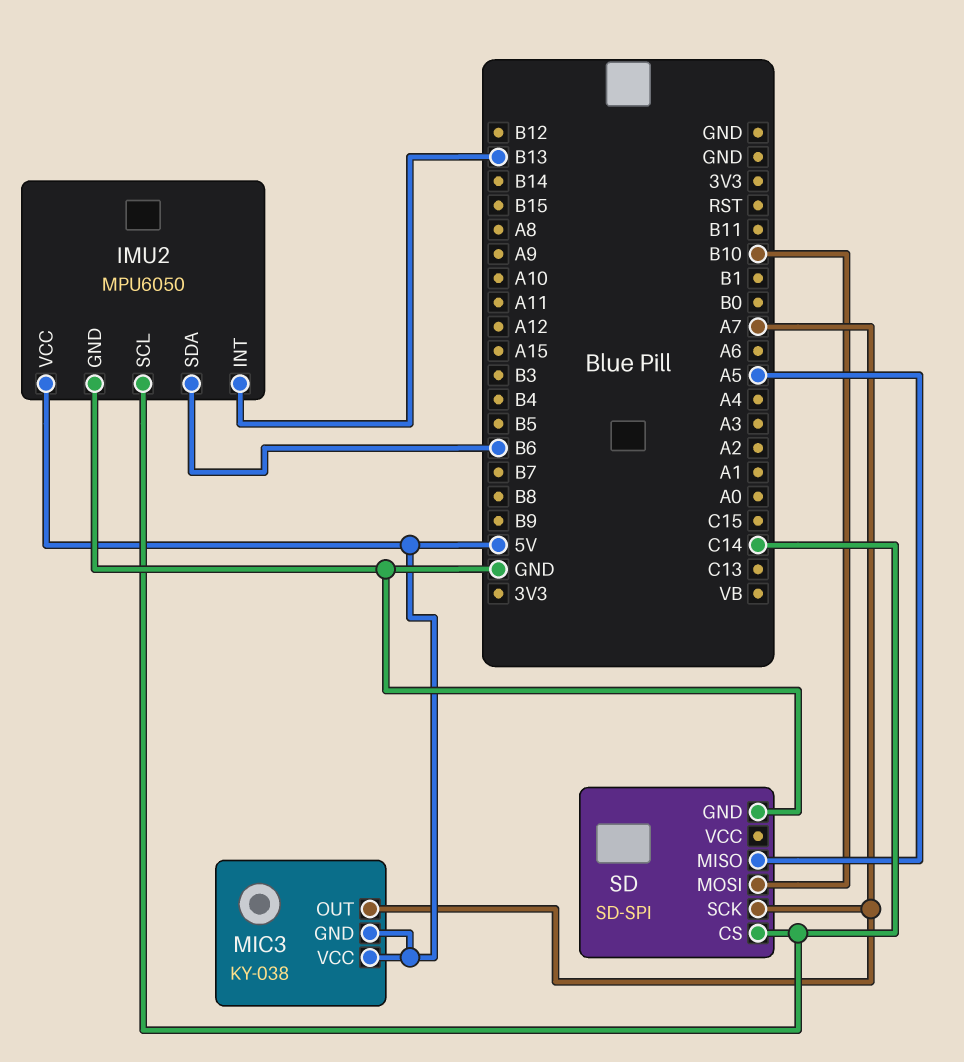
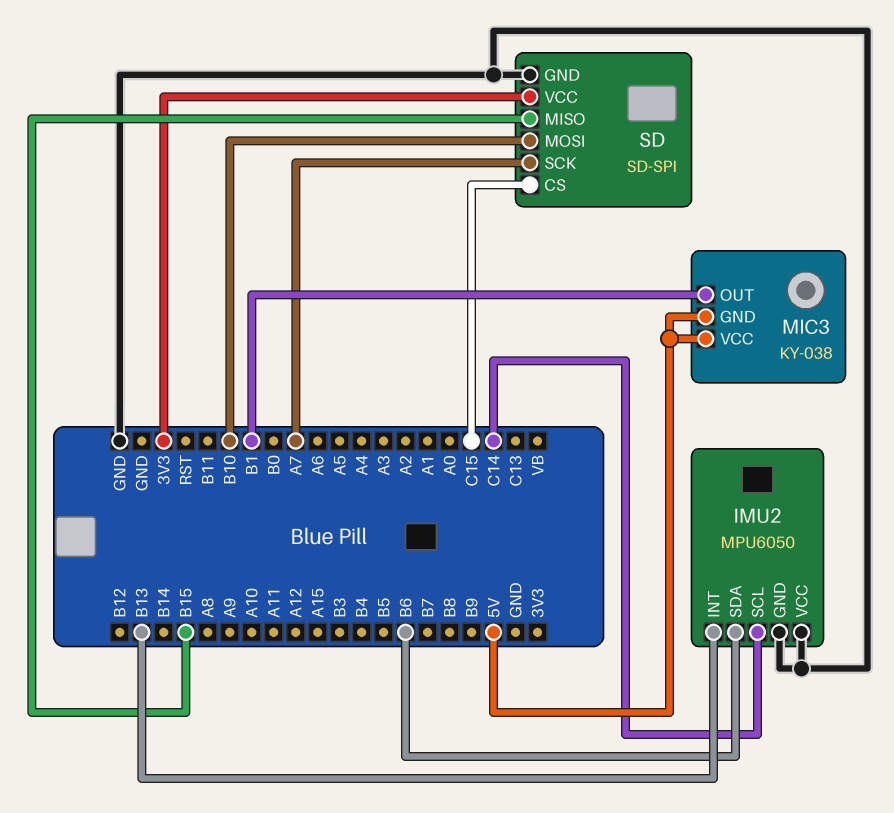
IMU2 pin VCC: 5V -> GND
MIC3 pin OUT: A7 -> B1
SD pin CS: C14 -> C15
SD pin MISO: A5 -> B15
SD pin VCC: none -> 3V3

